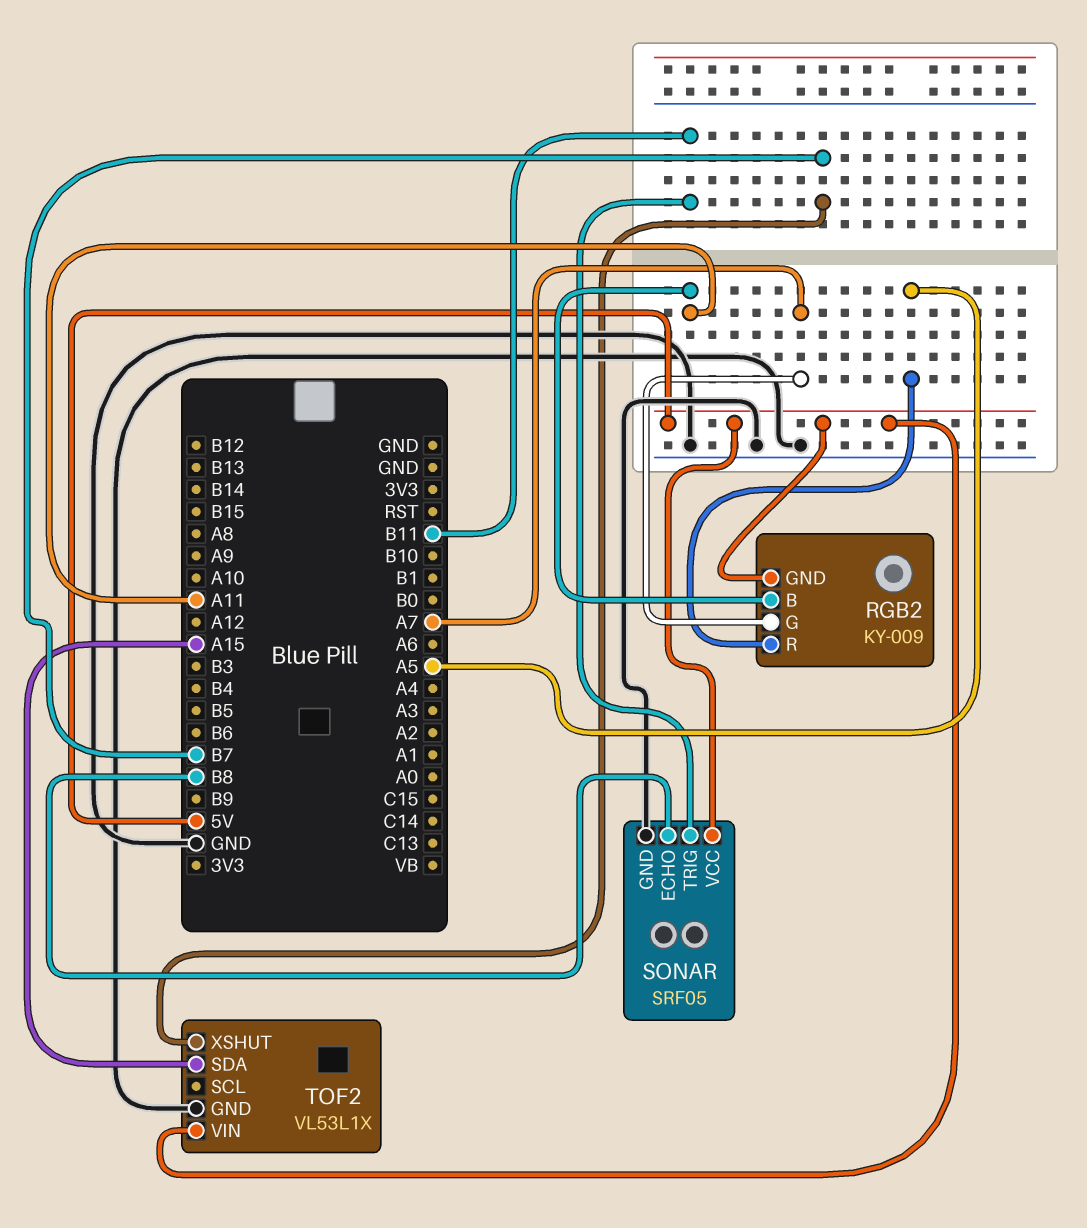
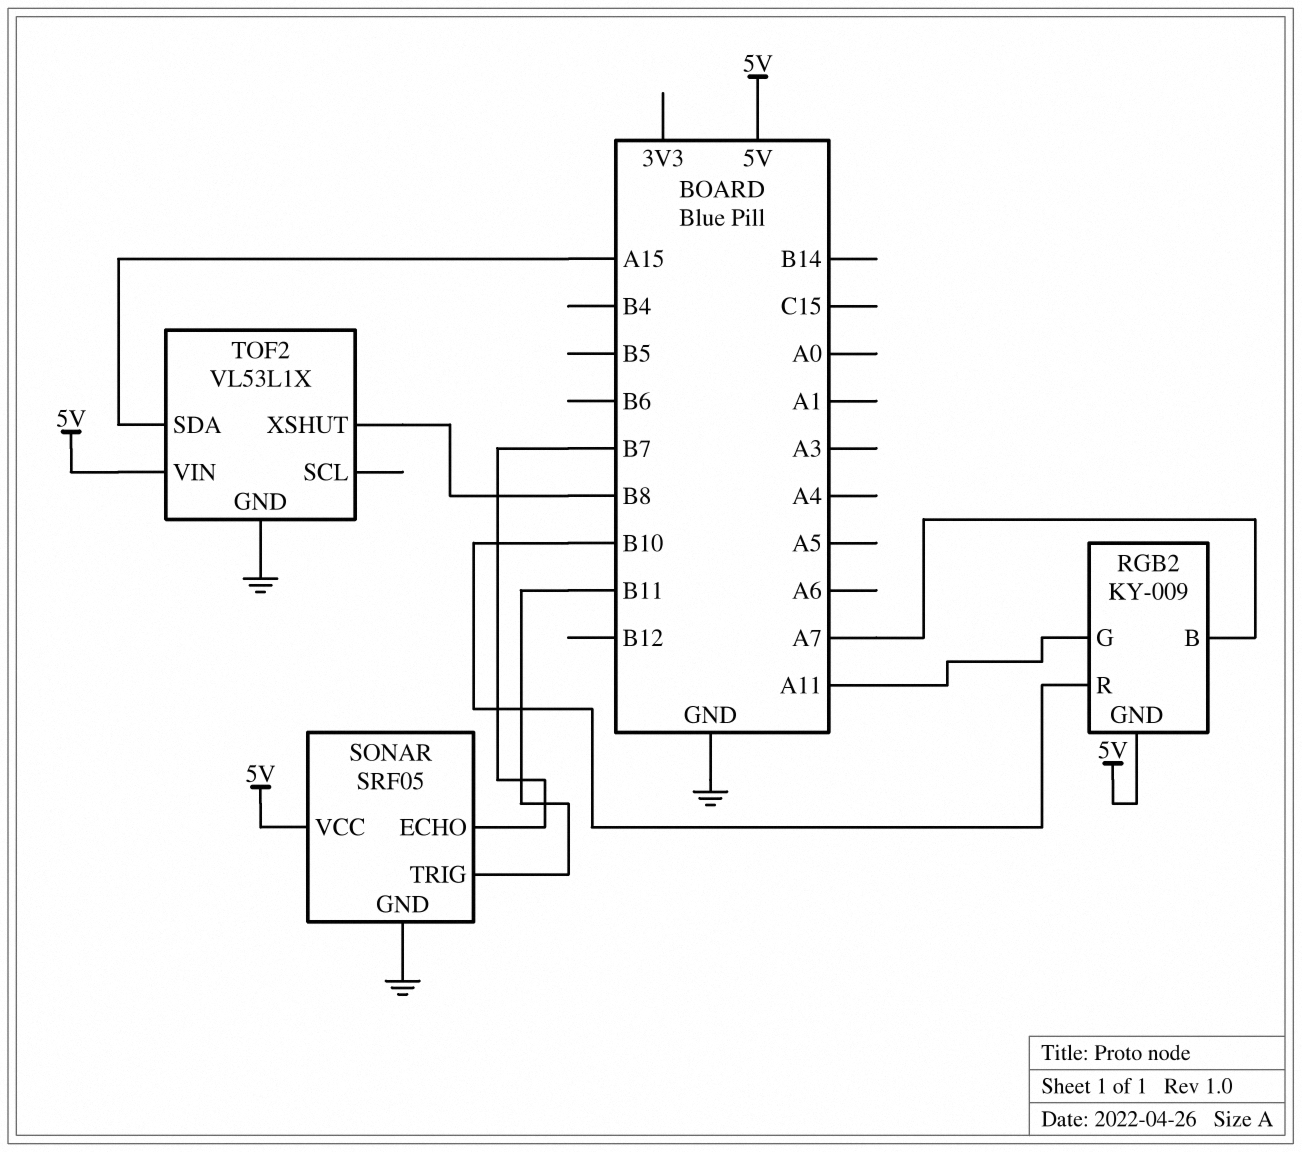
RGB2 pin B: A11 -> A7
RGB2 pin G: A7 -> A11
RGB2 pin R: A5 -> B10
SONAR pin ECHO: B8 -> B7
TOF2 pin XSHUT: B7 -> B8

